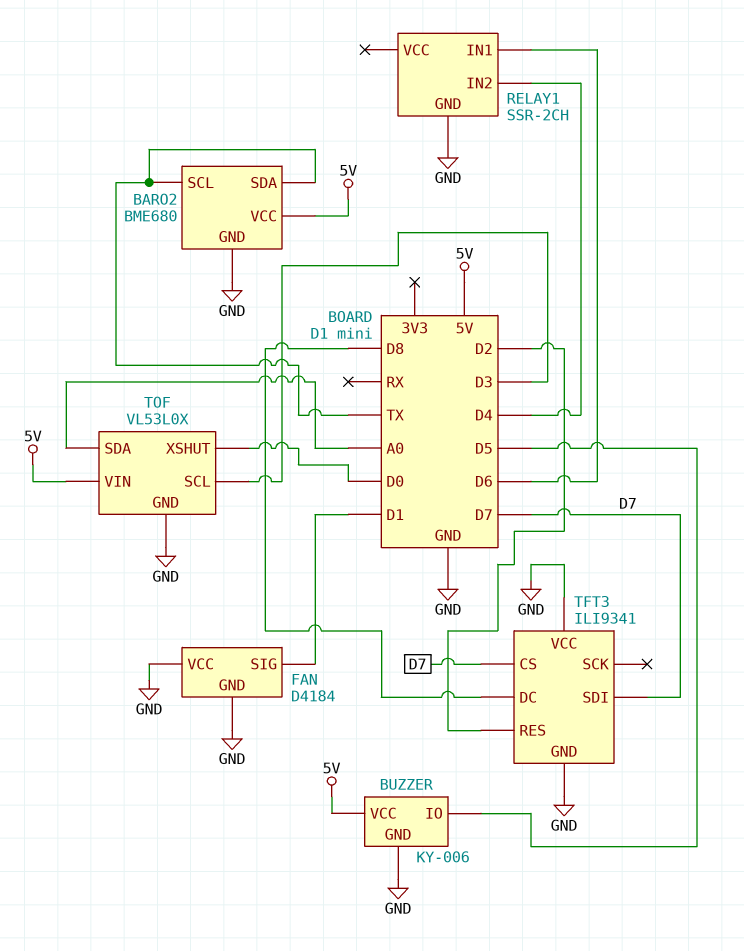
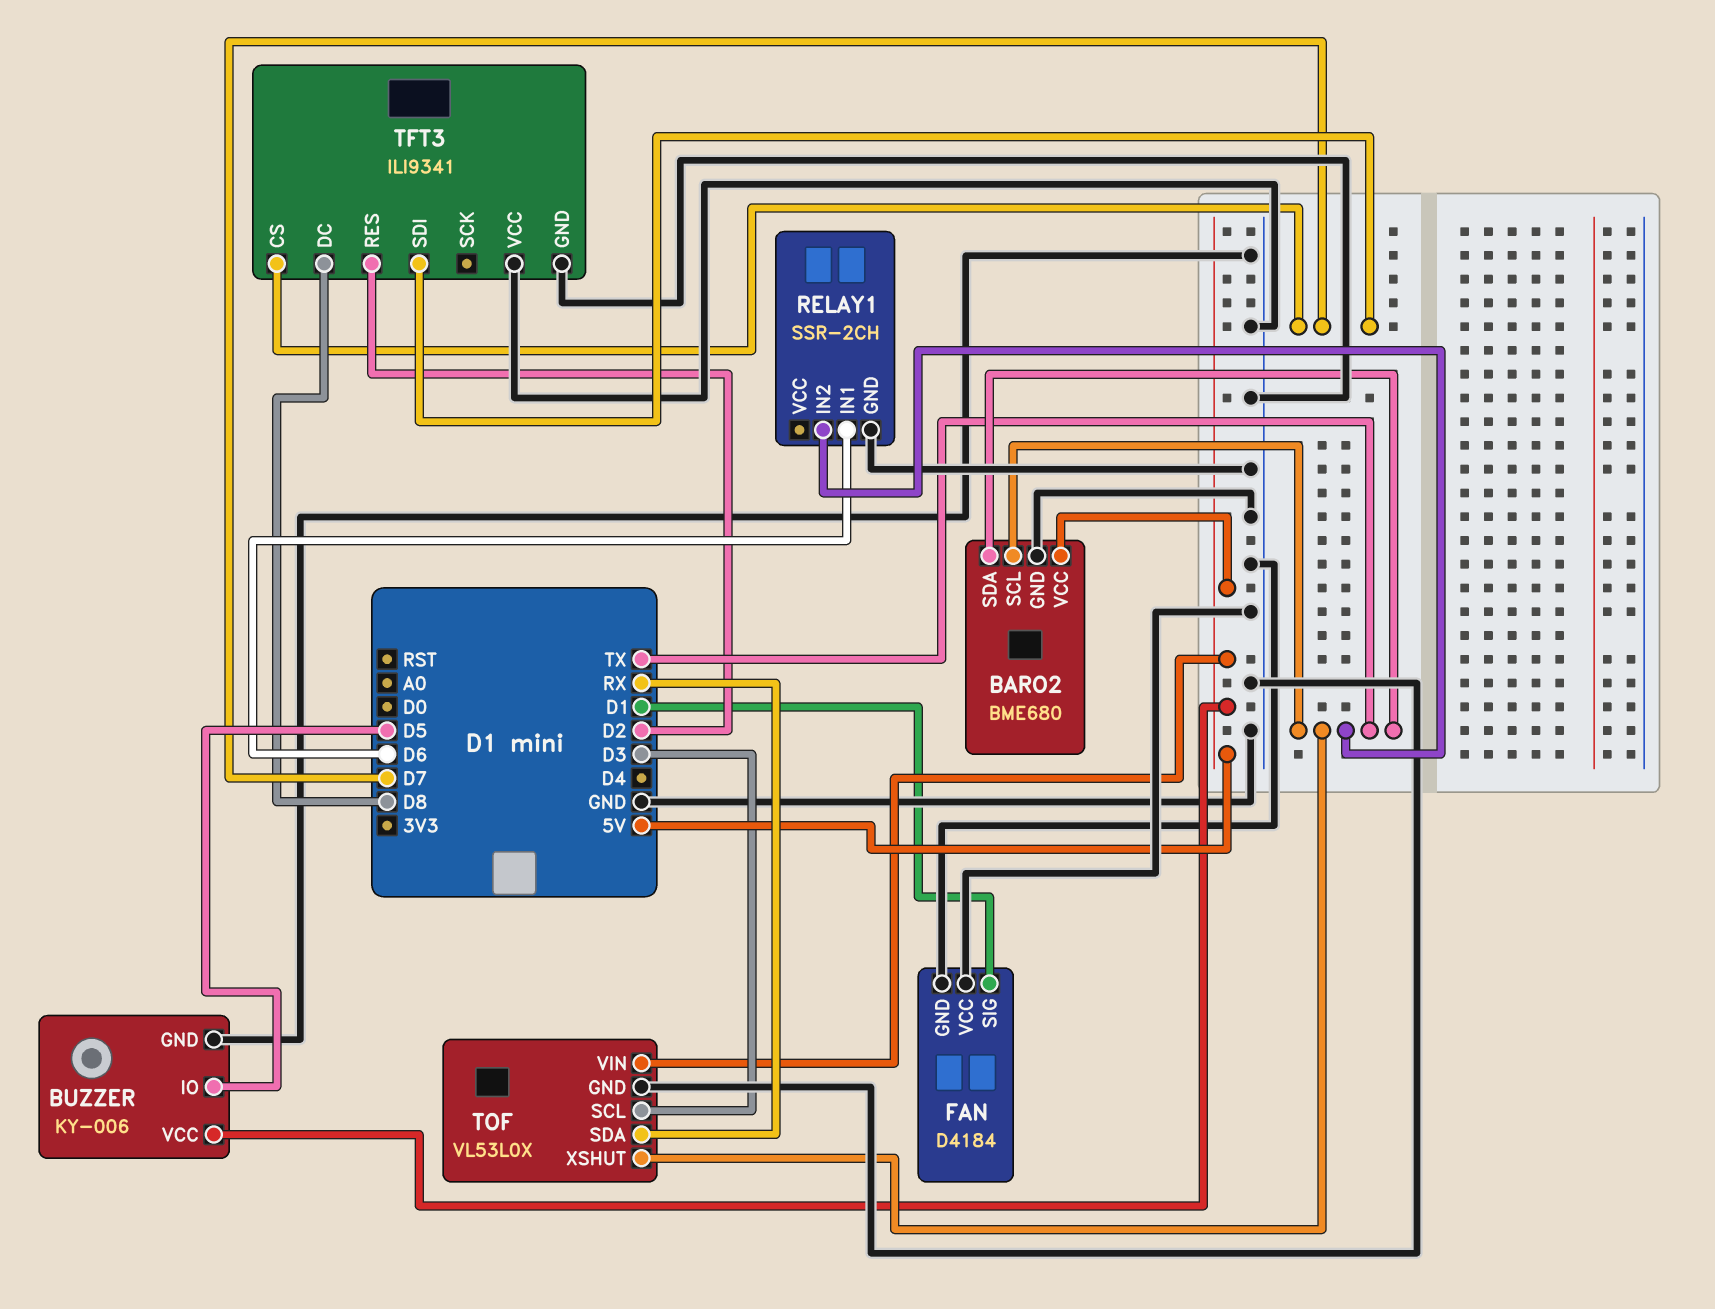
RELAY1 pin IN2: D4 -> TX
TOF pin SDA: A0 -> RX
TOF pin XSHUT: D0 -> TX

